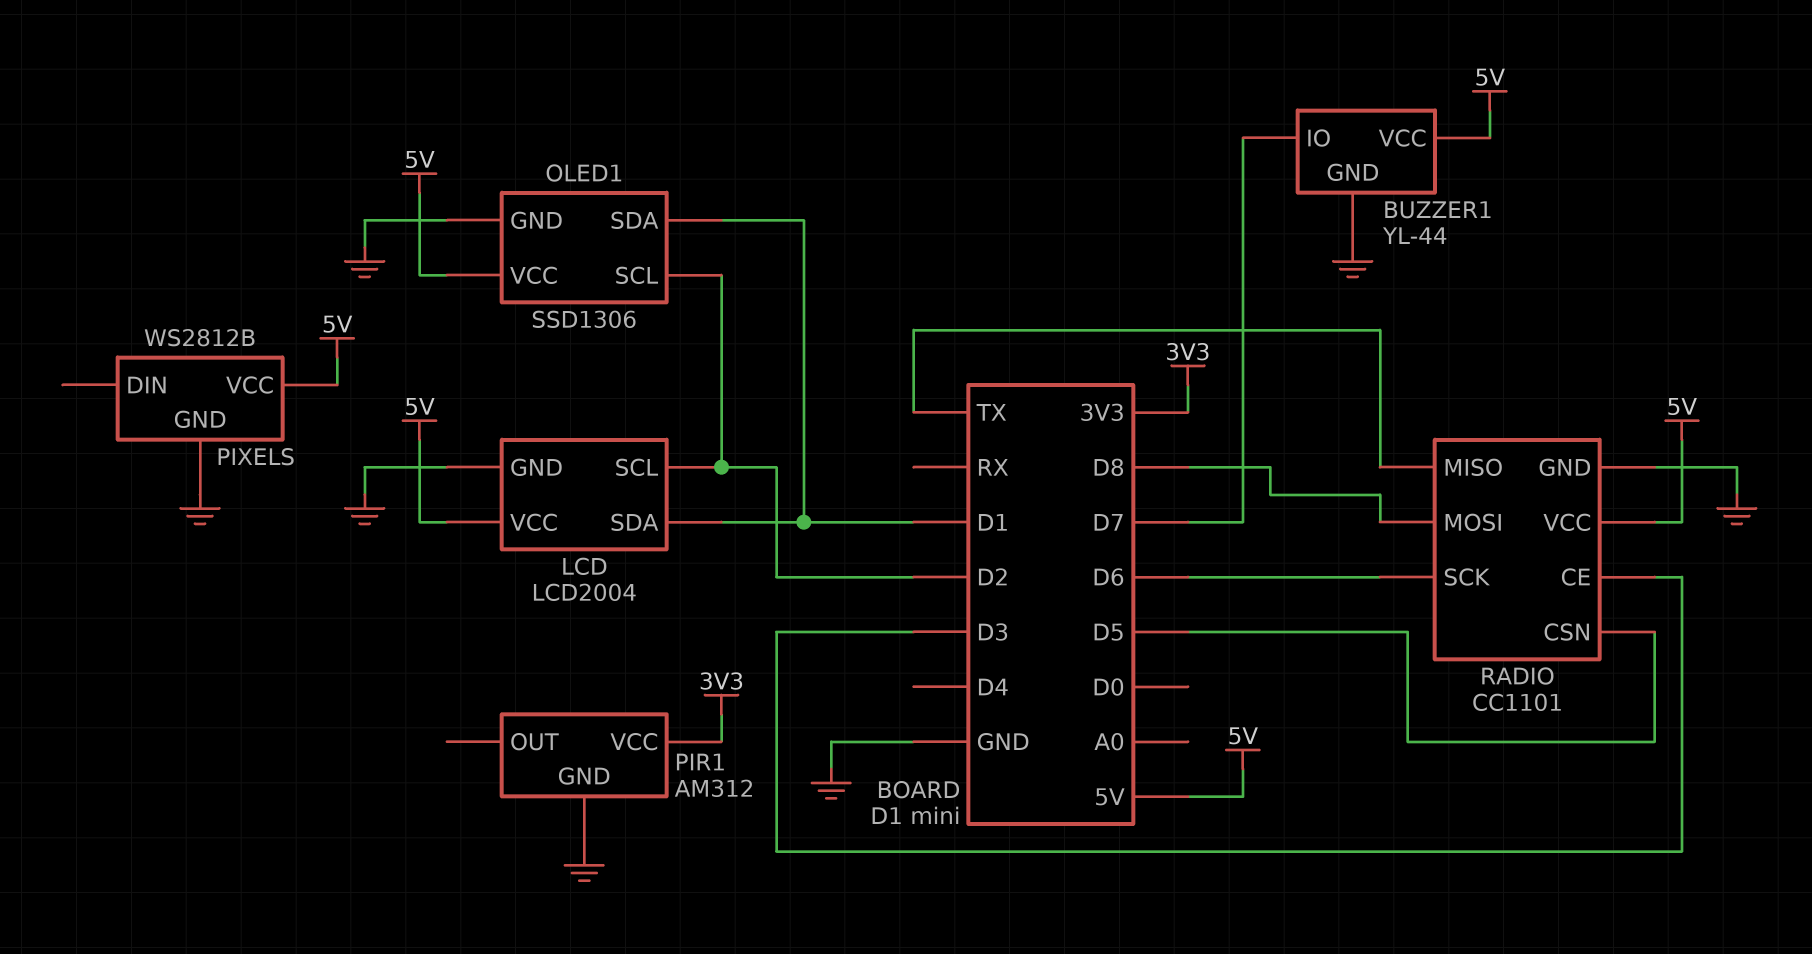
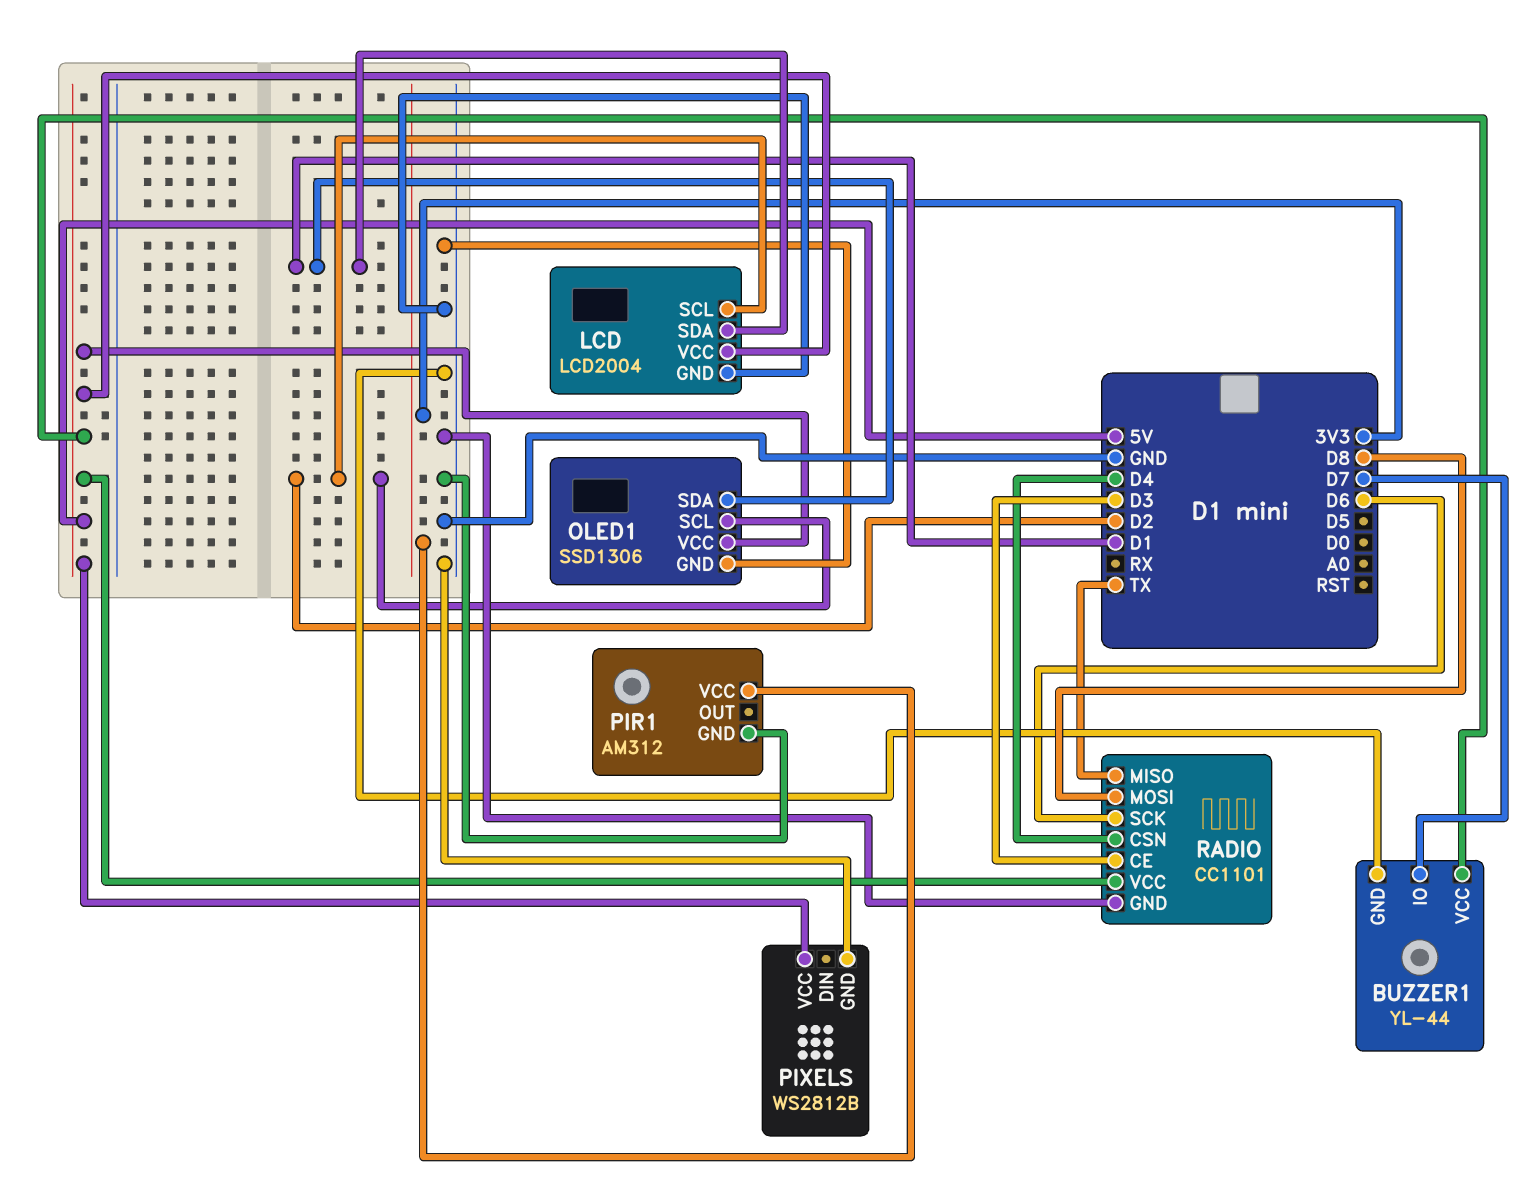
RADIO pin CSN: D5 -> D4

